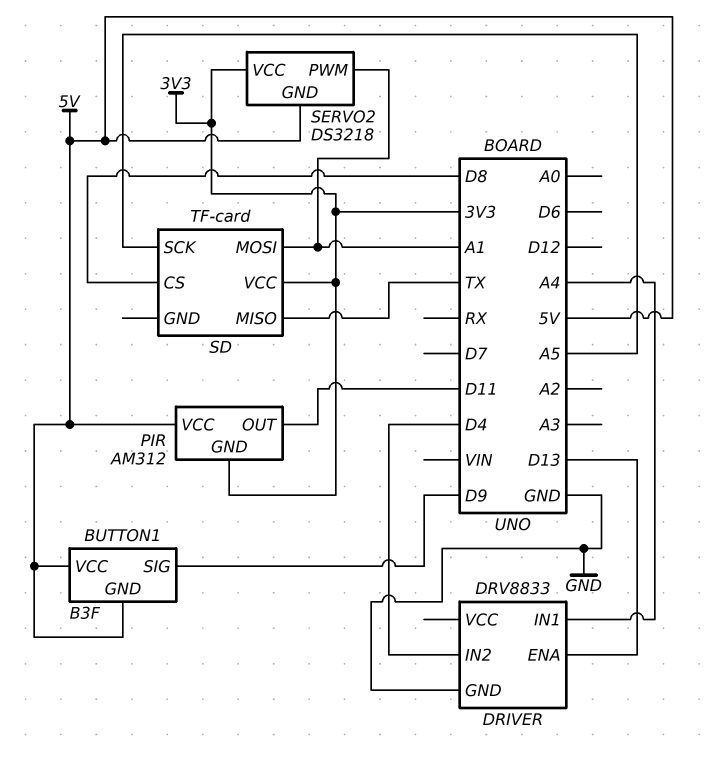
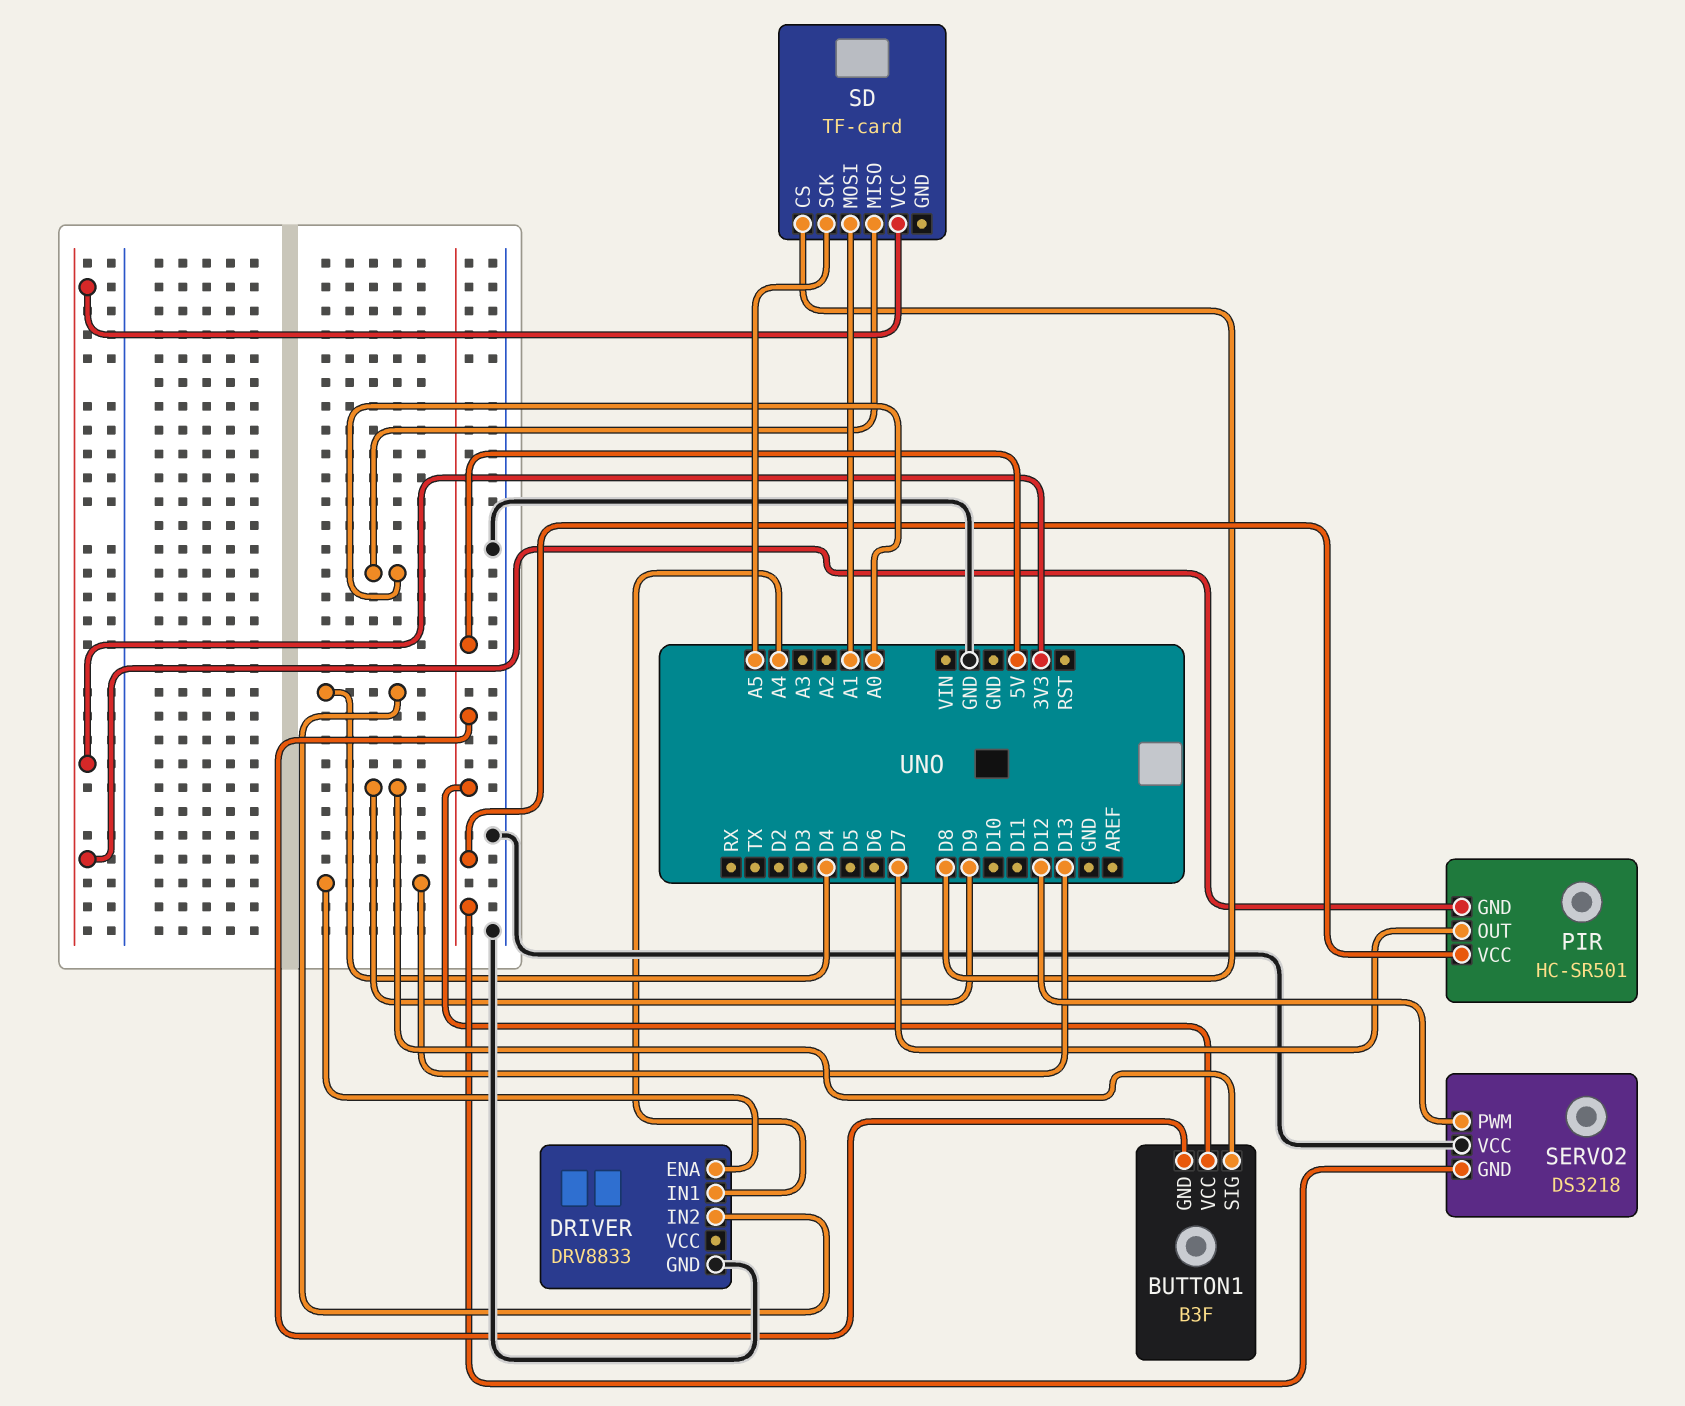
PIR: AM312 -> HC-SR501
PIR pin OUT: D11 -> D7
SD pin MISO: TX -> A0
SERVO2 pin PWM: A1 -> D12
SERVO2 pin VCC: 3V3 -> GND

